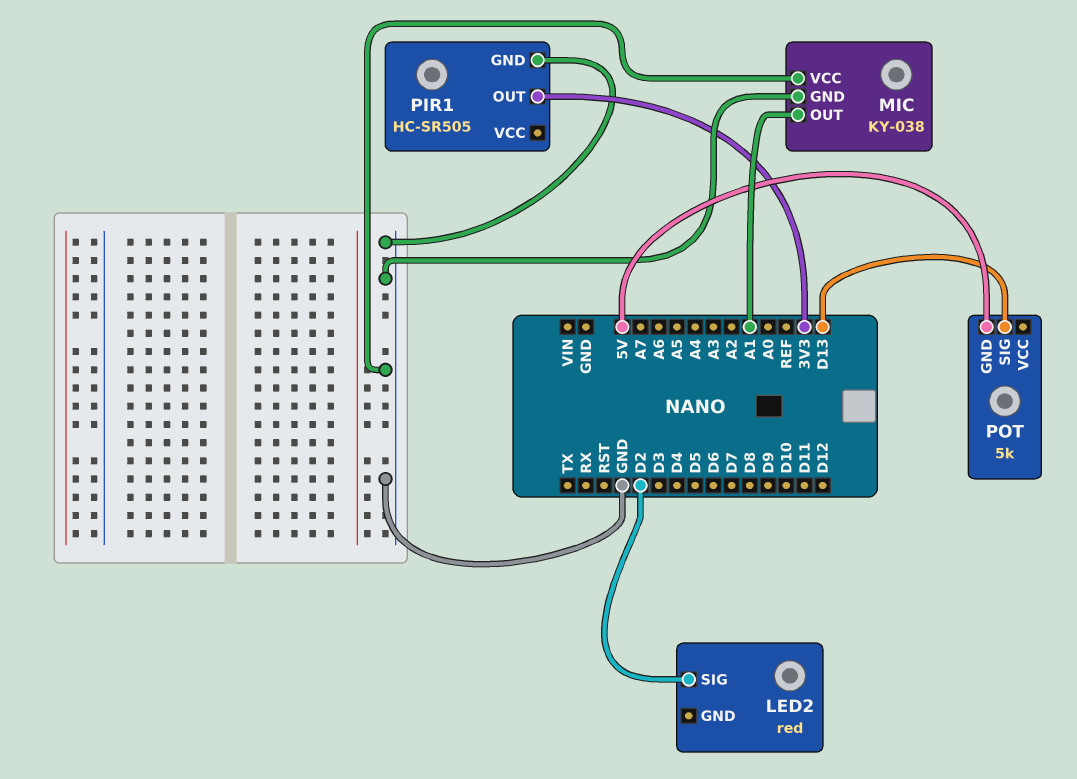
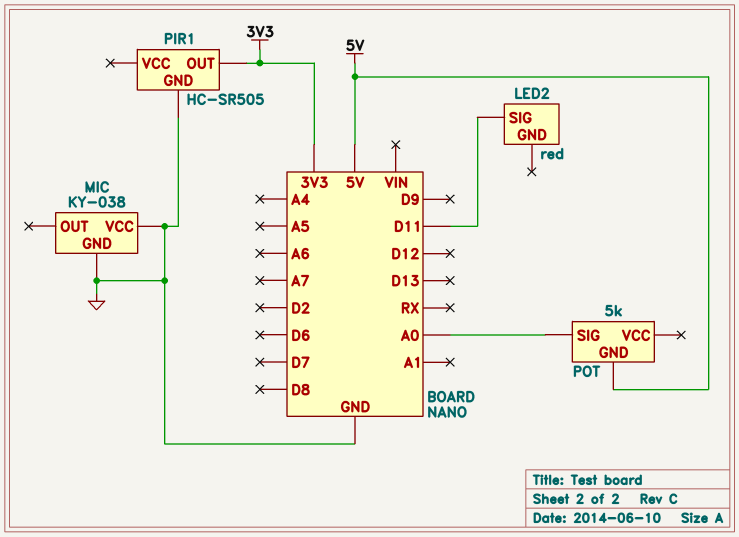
LED2 pin SIG: D2 -> D11
MIC pin OUT: A1 -> none
POT pin SIG: D13 -> A0

